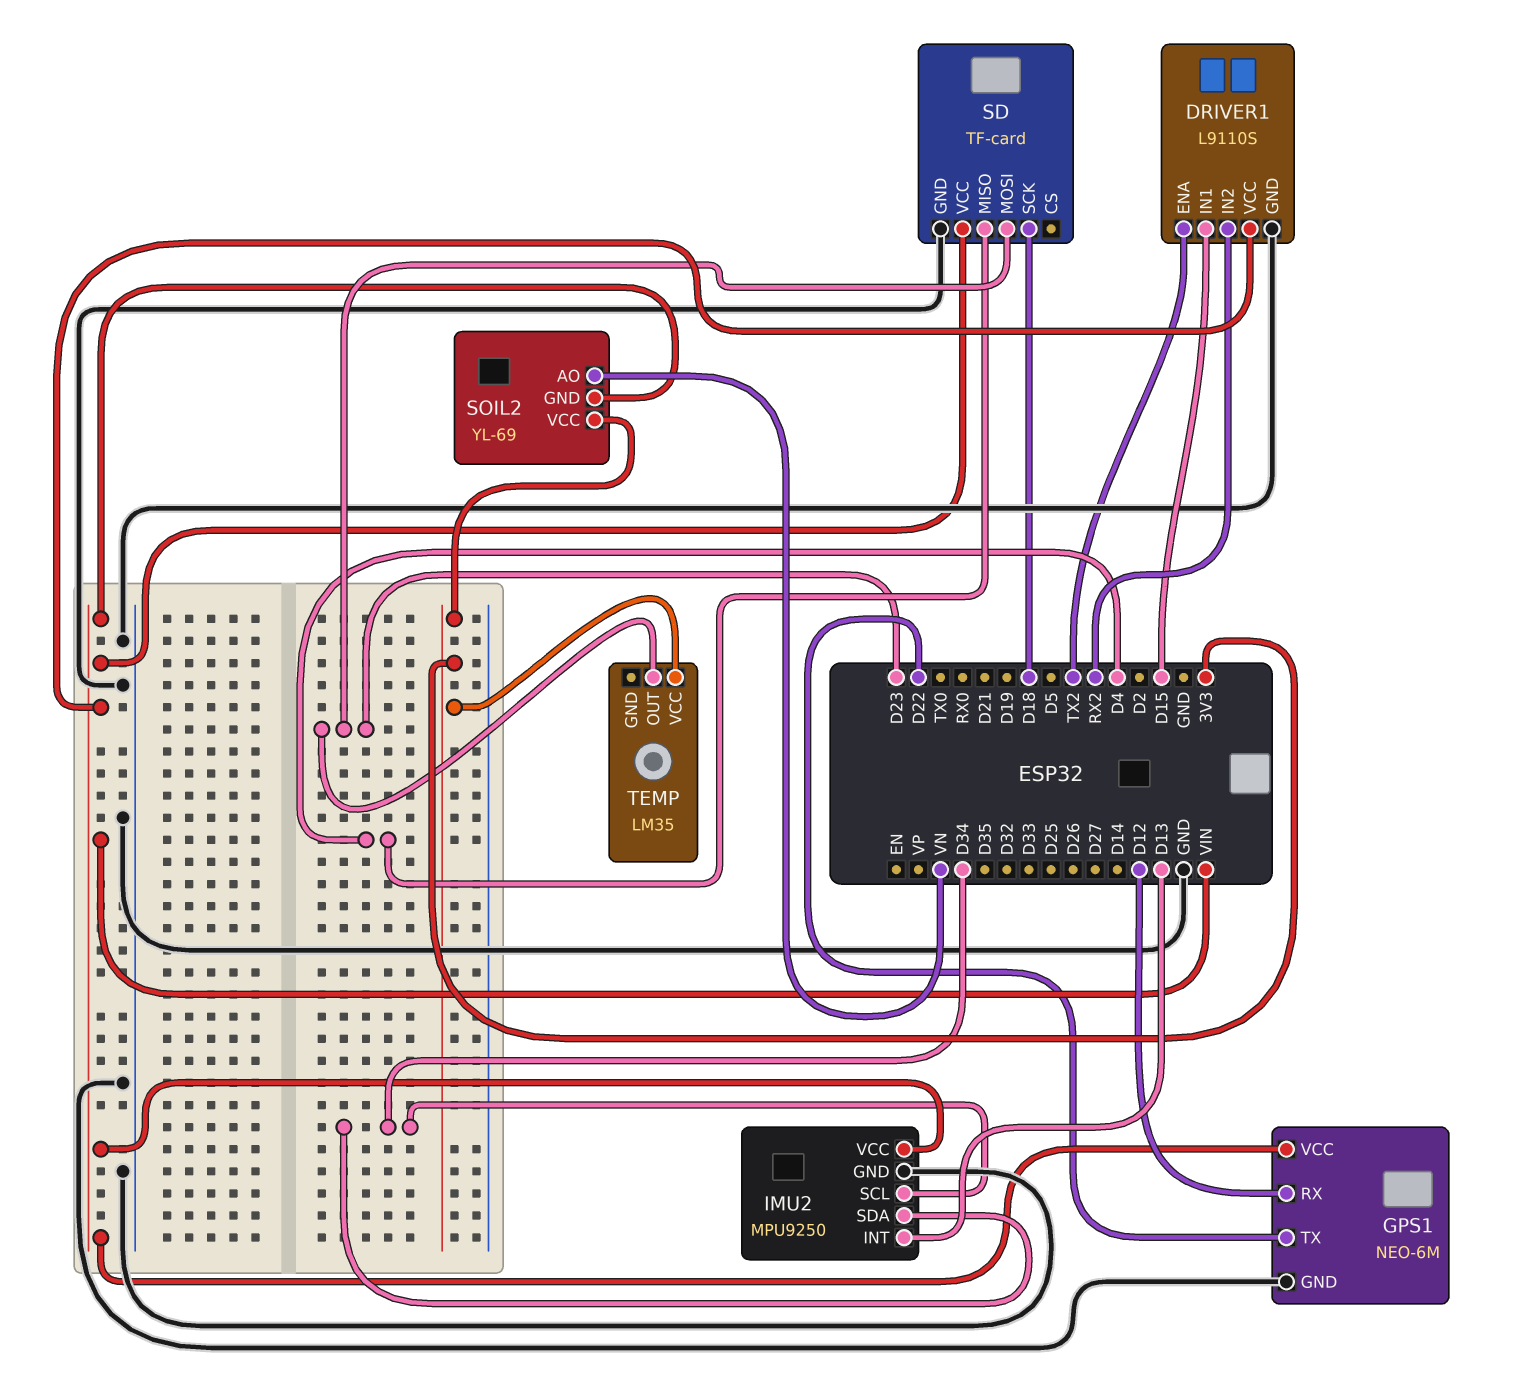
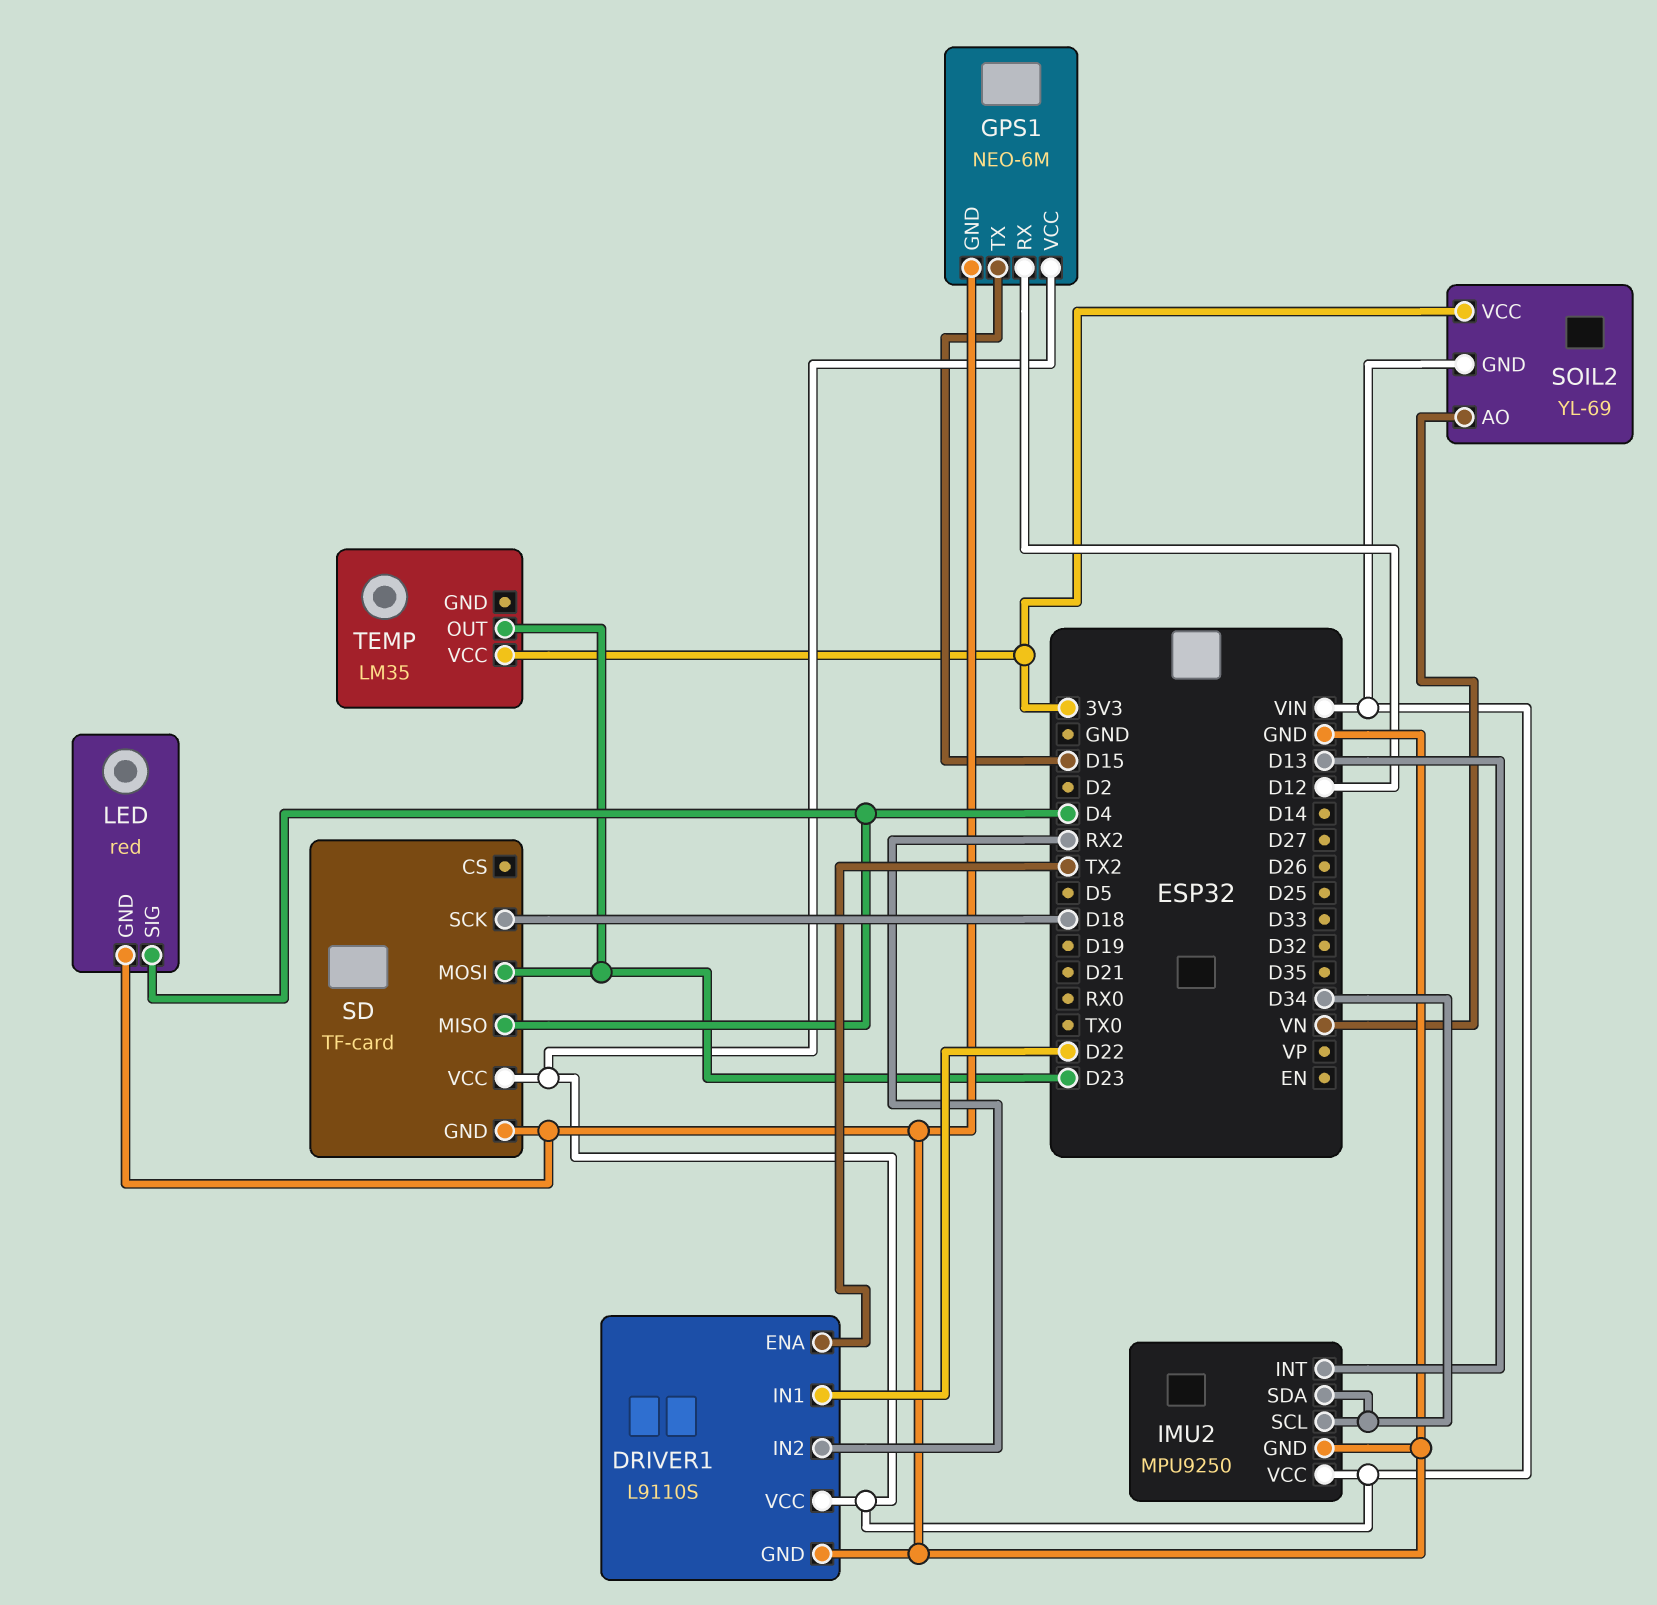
DRIVER1 pin IN1: D15 -> D22
GPS1 pin TX: D22 -> D15
LED: none -> red
LED pin GND: none -> GND
LED pin SIG: none -> D4

